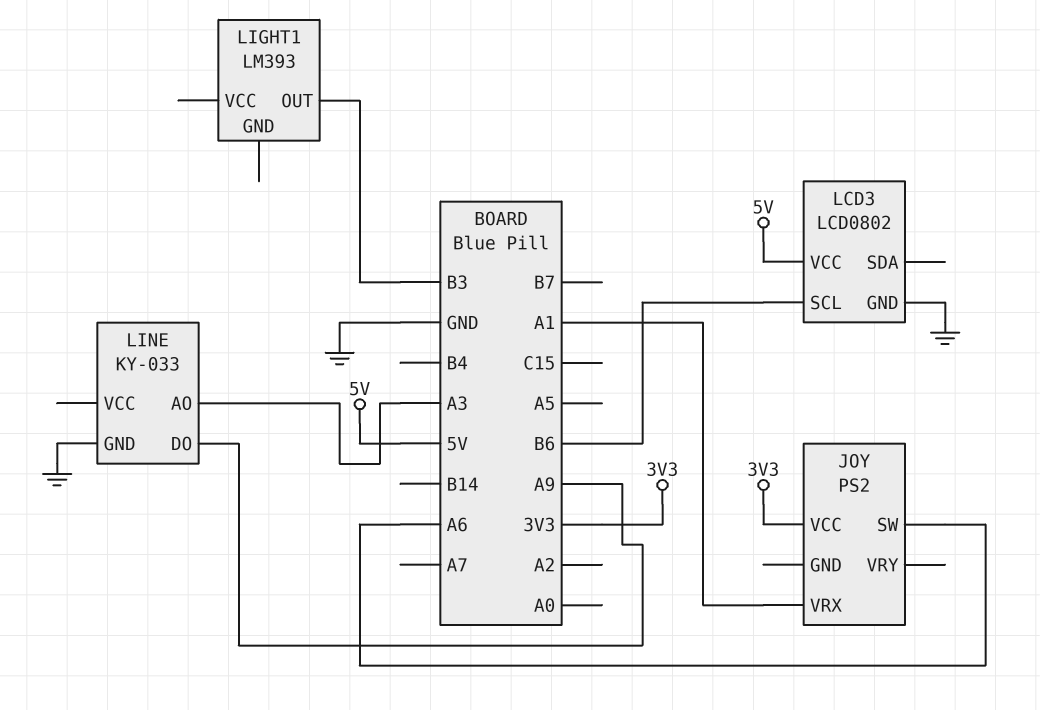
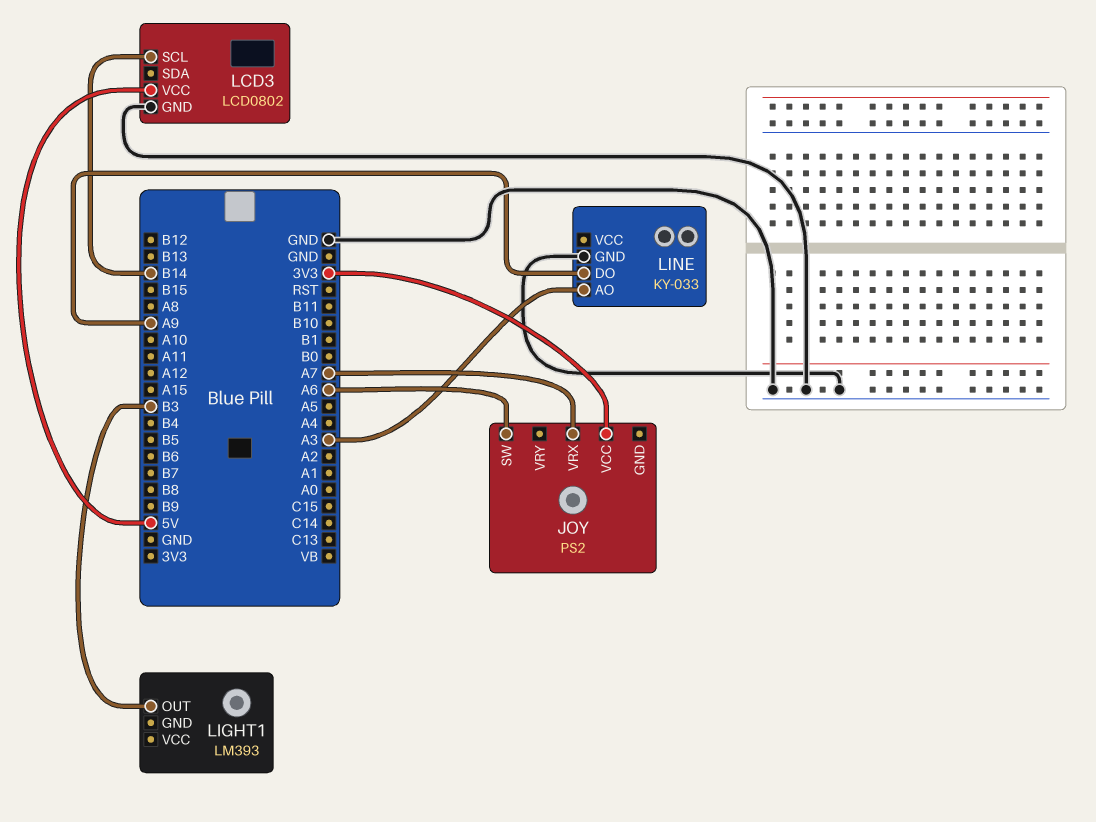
JOY pin VRX: A1 -> A7
LCD3 pin SCL: B6 -> B14

